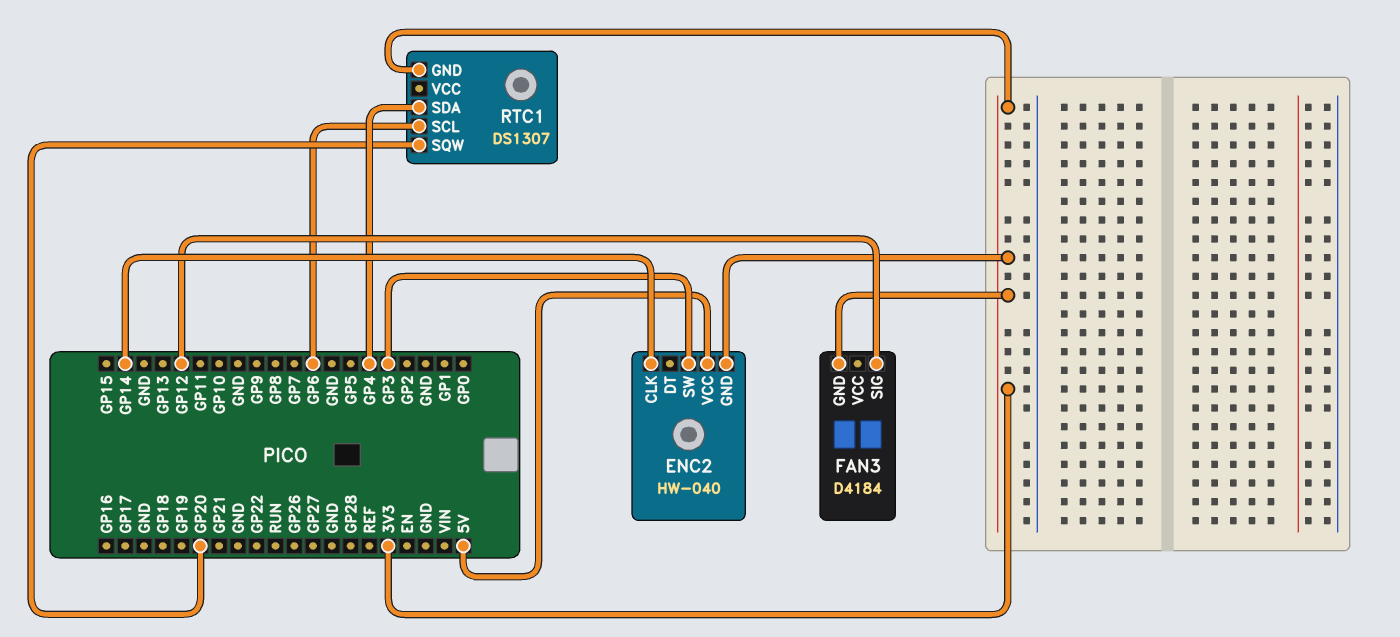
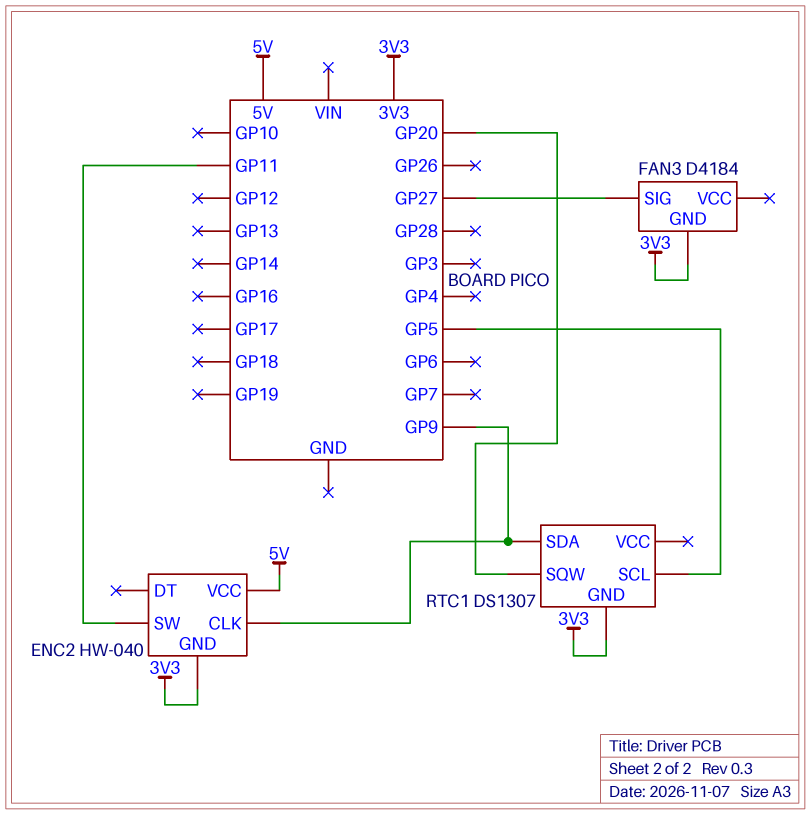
ENC2 pin CLK: GP14 -> GP9
ENC2 pin SW: GP3 -> GP11
FAN3 pin SIG: GP12 -> GP27
RTC1 pin SCL: GP6 -> GP5
RTC1 pin SDA: GP4 -> GP9

